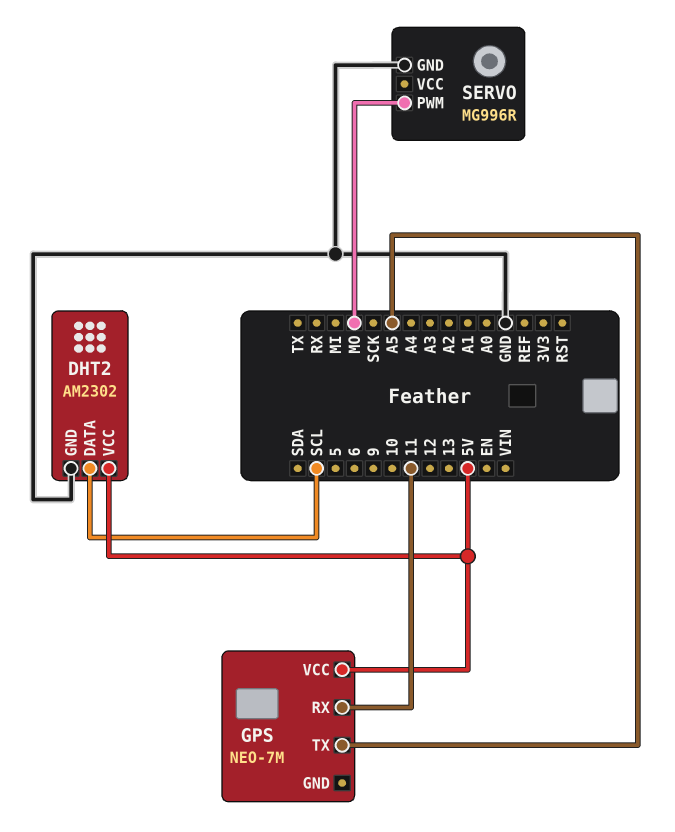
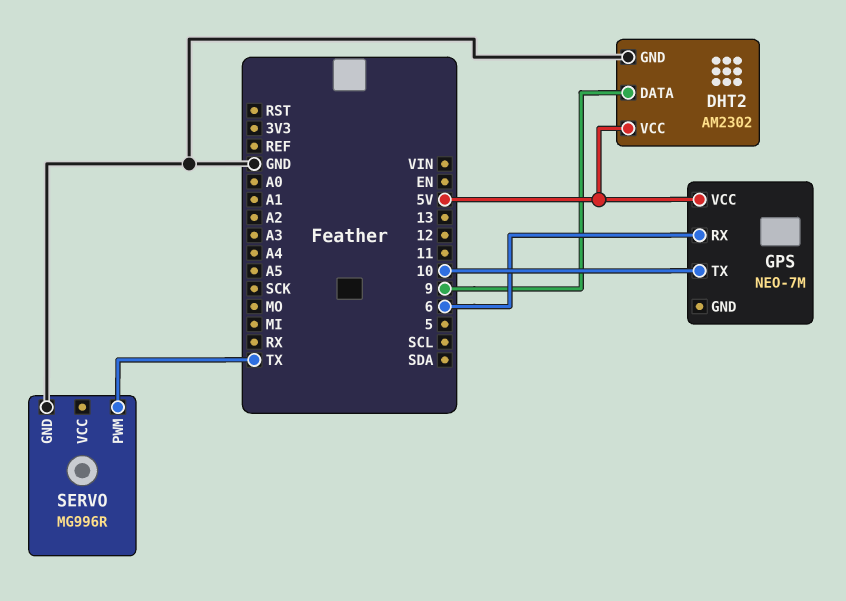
DHT2 pin DATA: SCL -> 9
GPS pin RX: 11 -> 6
GPS pin TX: A5 -> 10
SERVO pin PWM: MO -> TX

